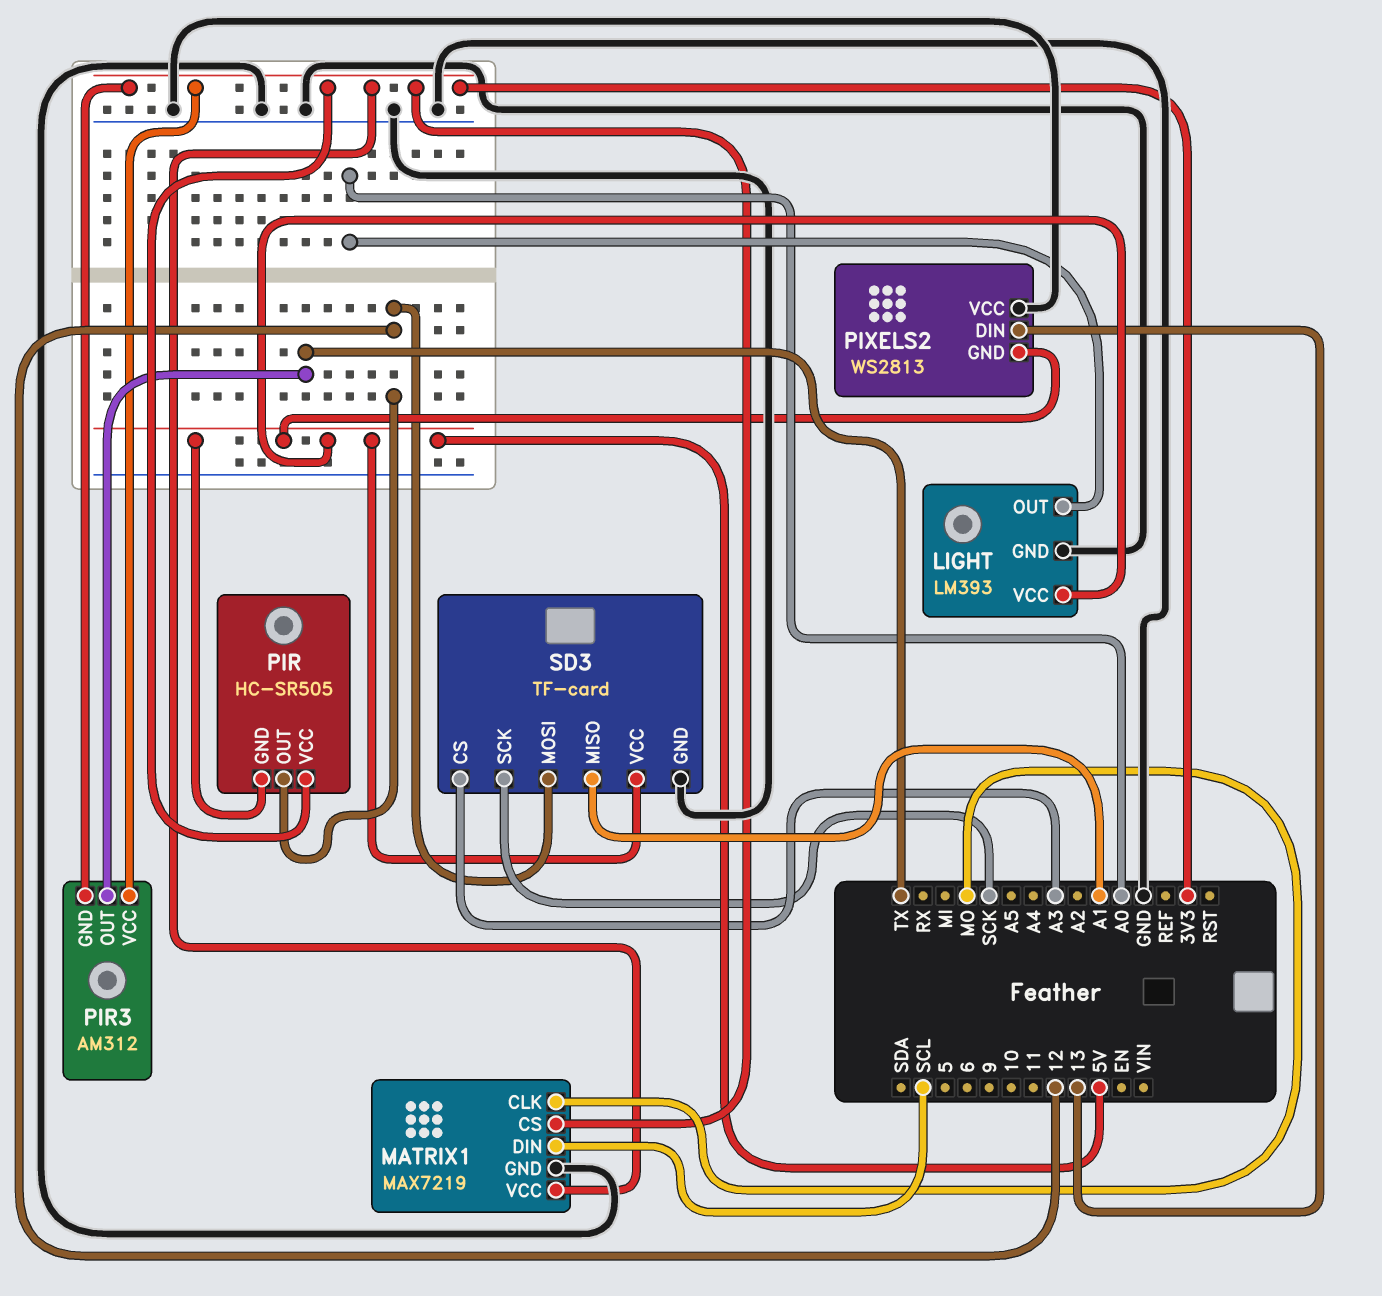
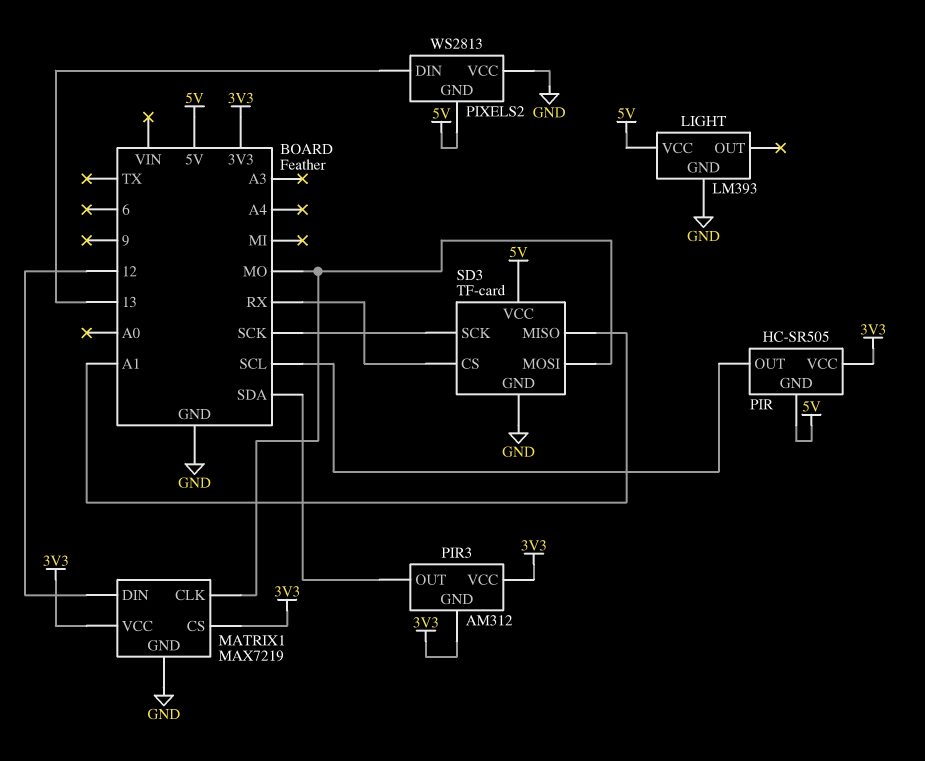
LIGHT pin OUT: A0 -> none
MATRIX1 pin DIN: SCL -> 12
PIR pin OUT: 12 -> SCL
PIR3 pin OUT: TX -> SDA
SD3 pin CS: A3 -> RX
SD3 pin MOSI: 12 -> MO

